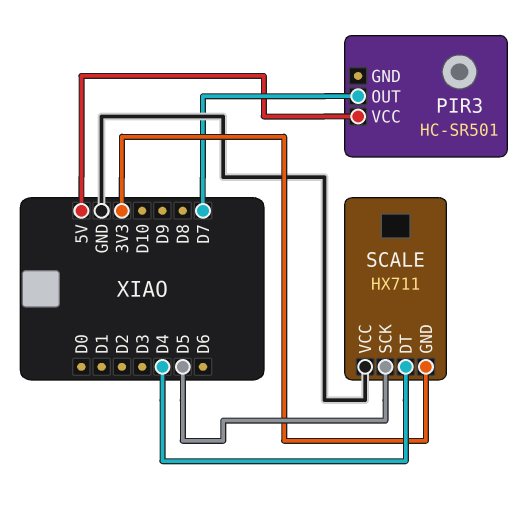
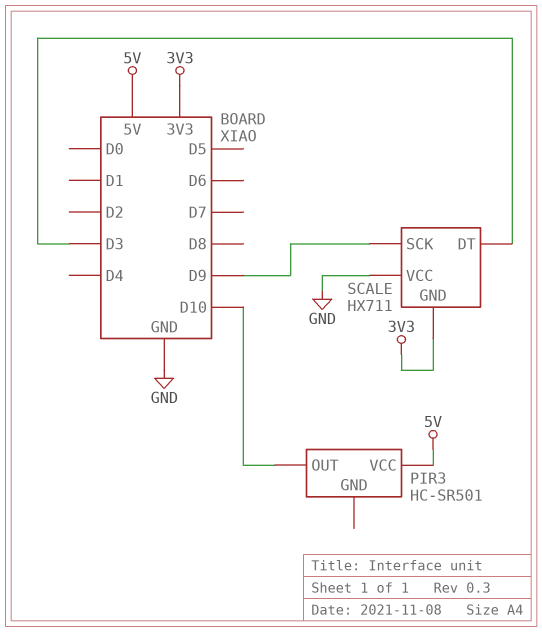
PIR3 pin OUT: D7 -> D10
SCALE pin DT: D4 -> D3
SCALE pin SCK: D5 -> D9

